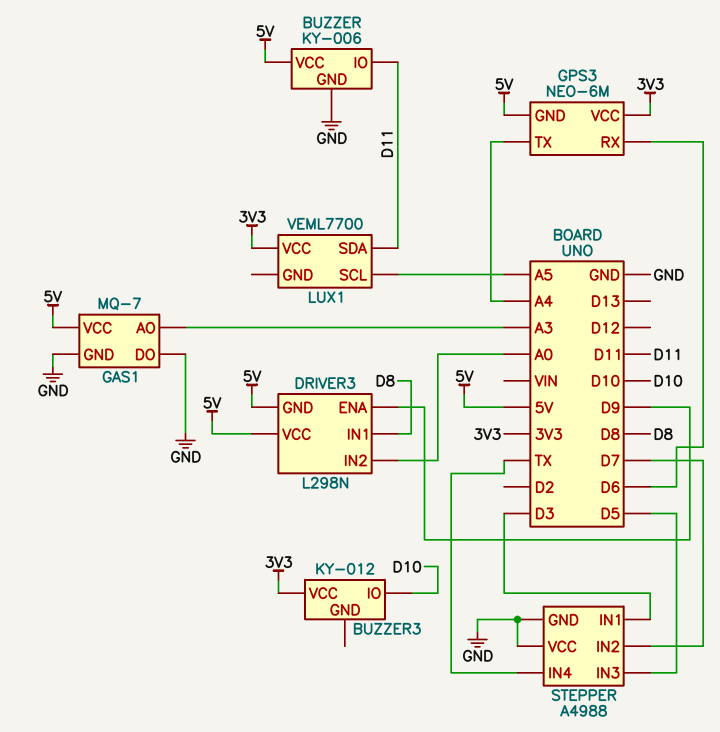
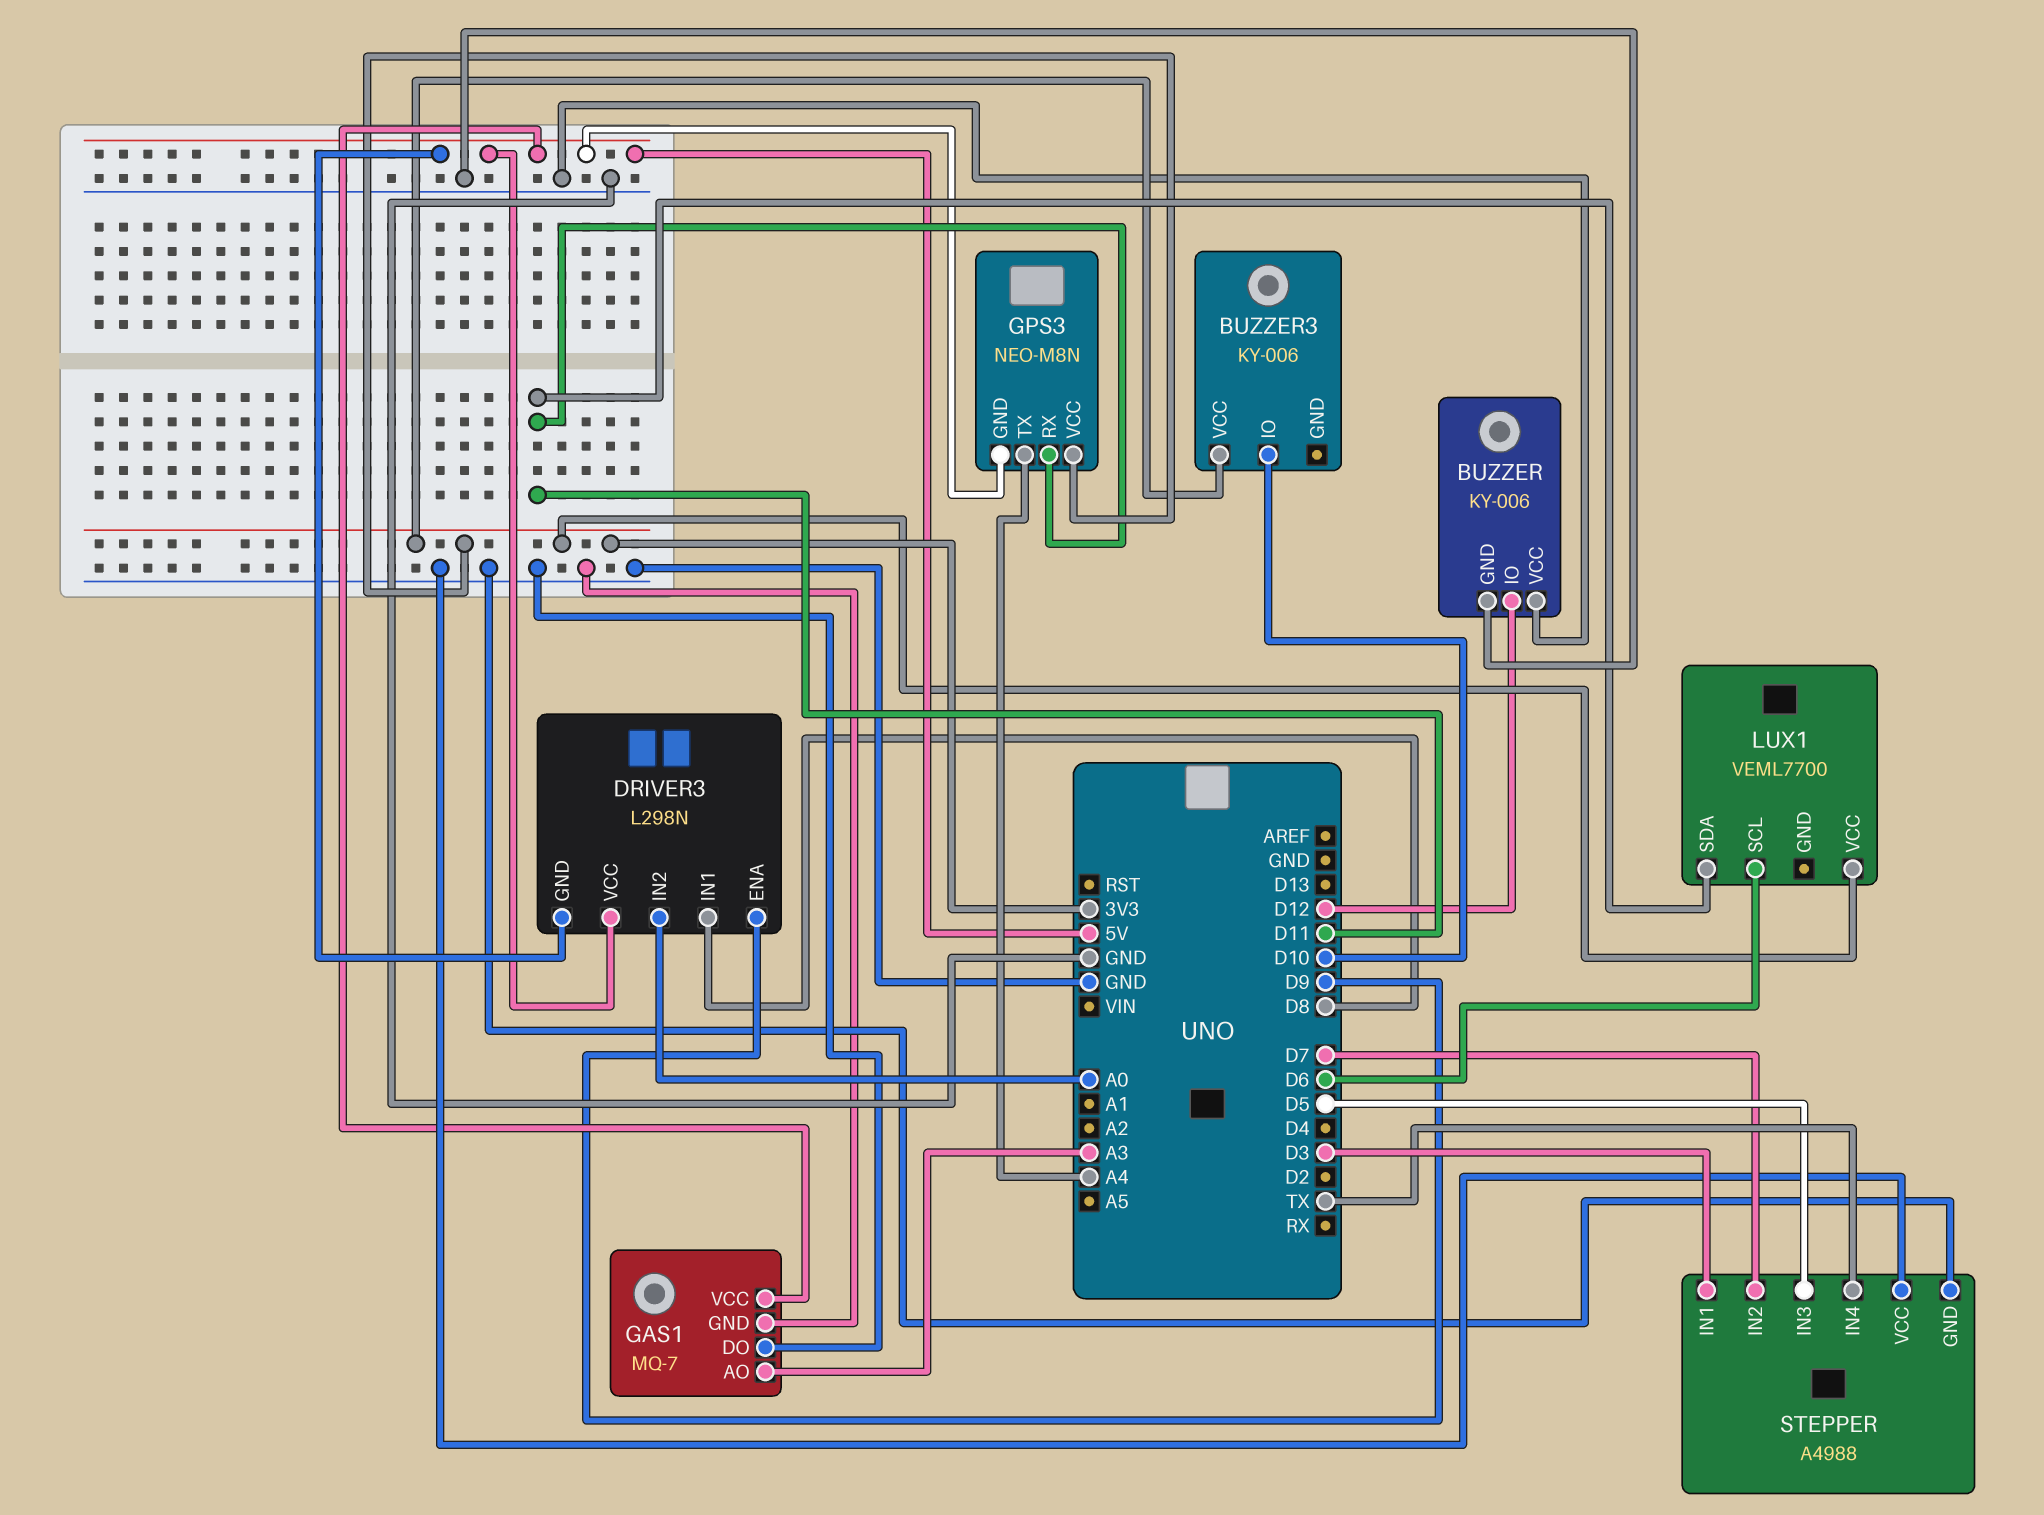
BUZZER pin IO: D11 -> D12
BUZZER pin VCC: 5V -> GND
BUZZER3: KY-012 -> KY-006
GPS3: NEO-6M -> NEO-M8N
GPS3 pin RX: D6 -> D11
LUX1 pin SCL: A5 -> D6

